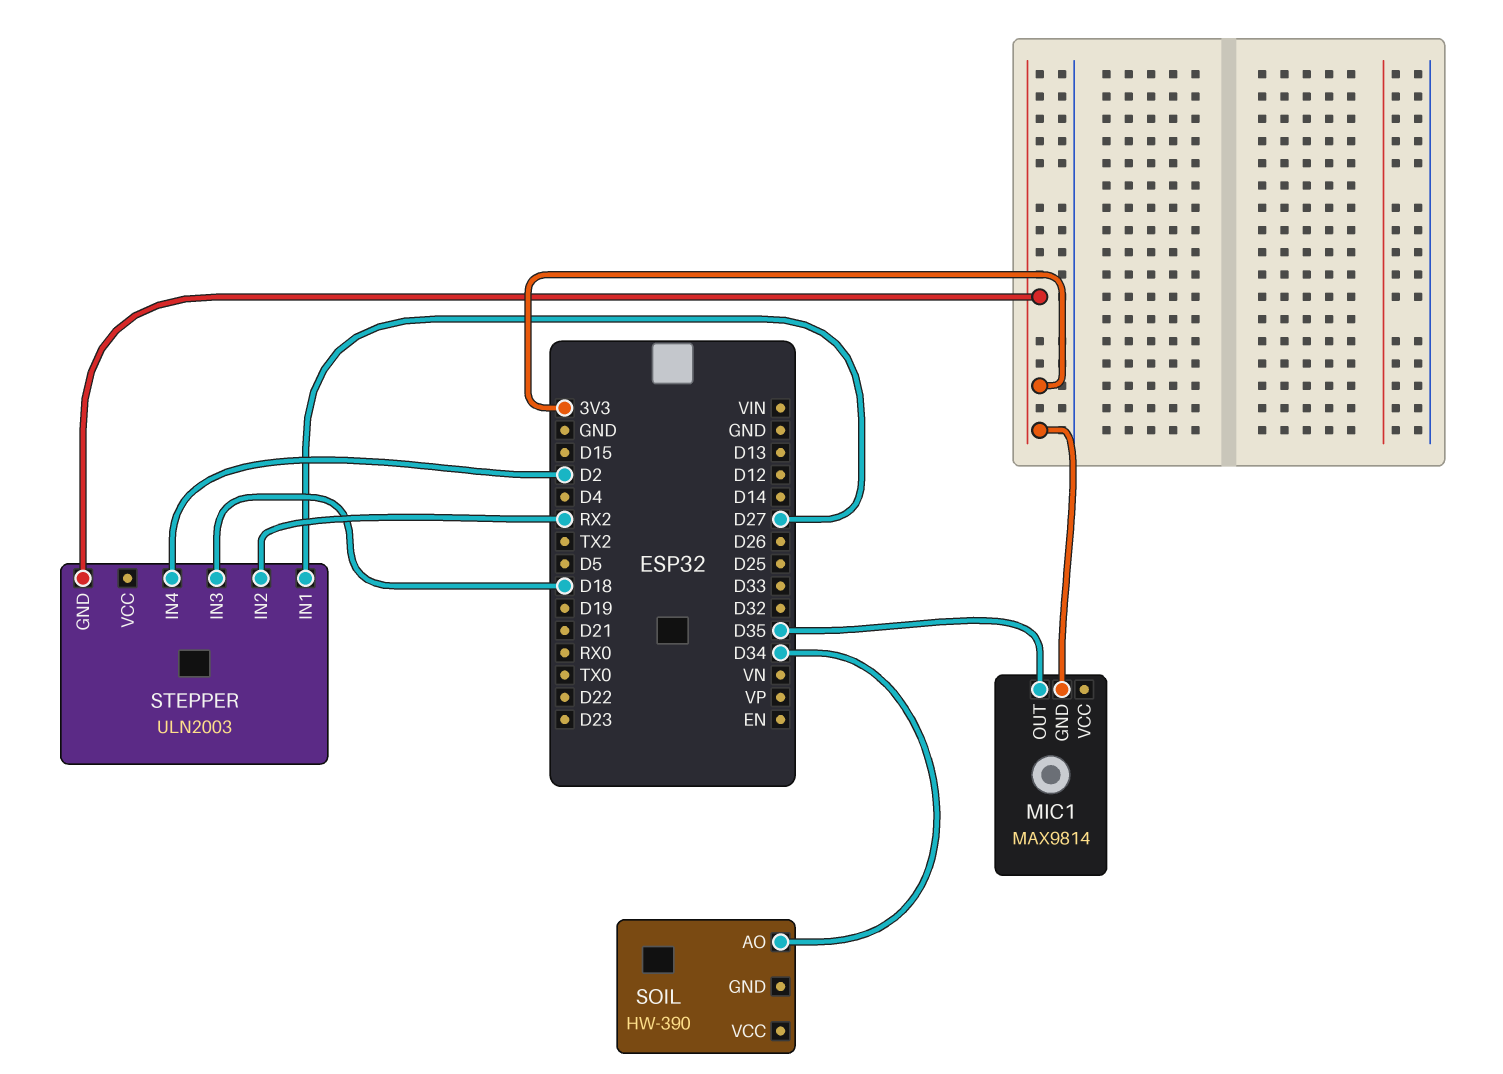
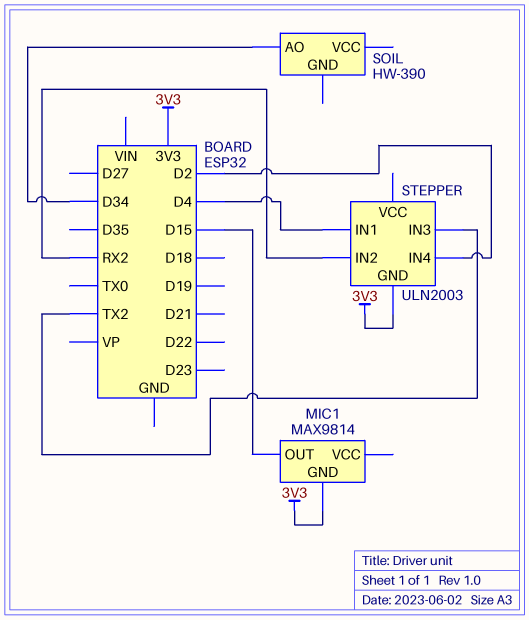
MIC1 pin OUT: D35 -> D15
STEPPER pin IN1: D27 -> D4
STEPPER pin IN3: D18 -> TX2

